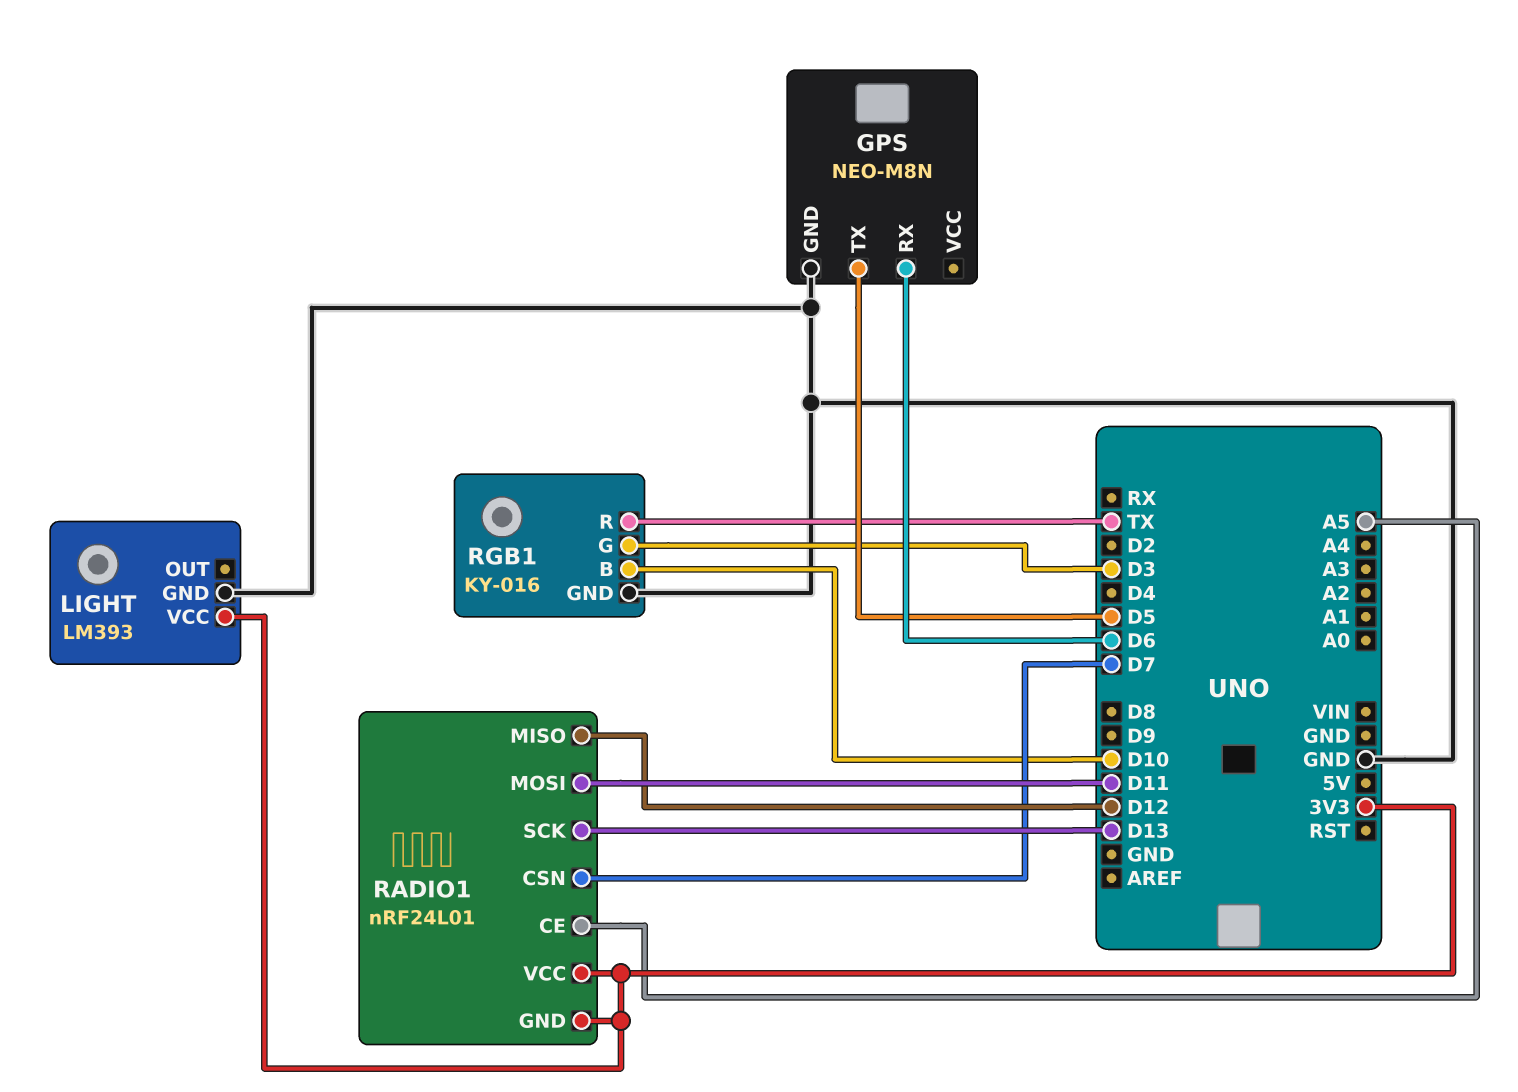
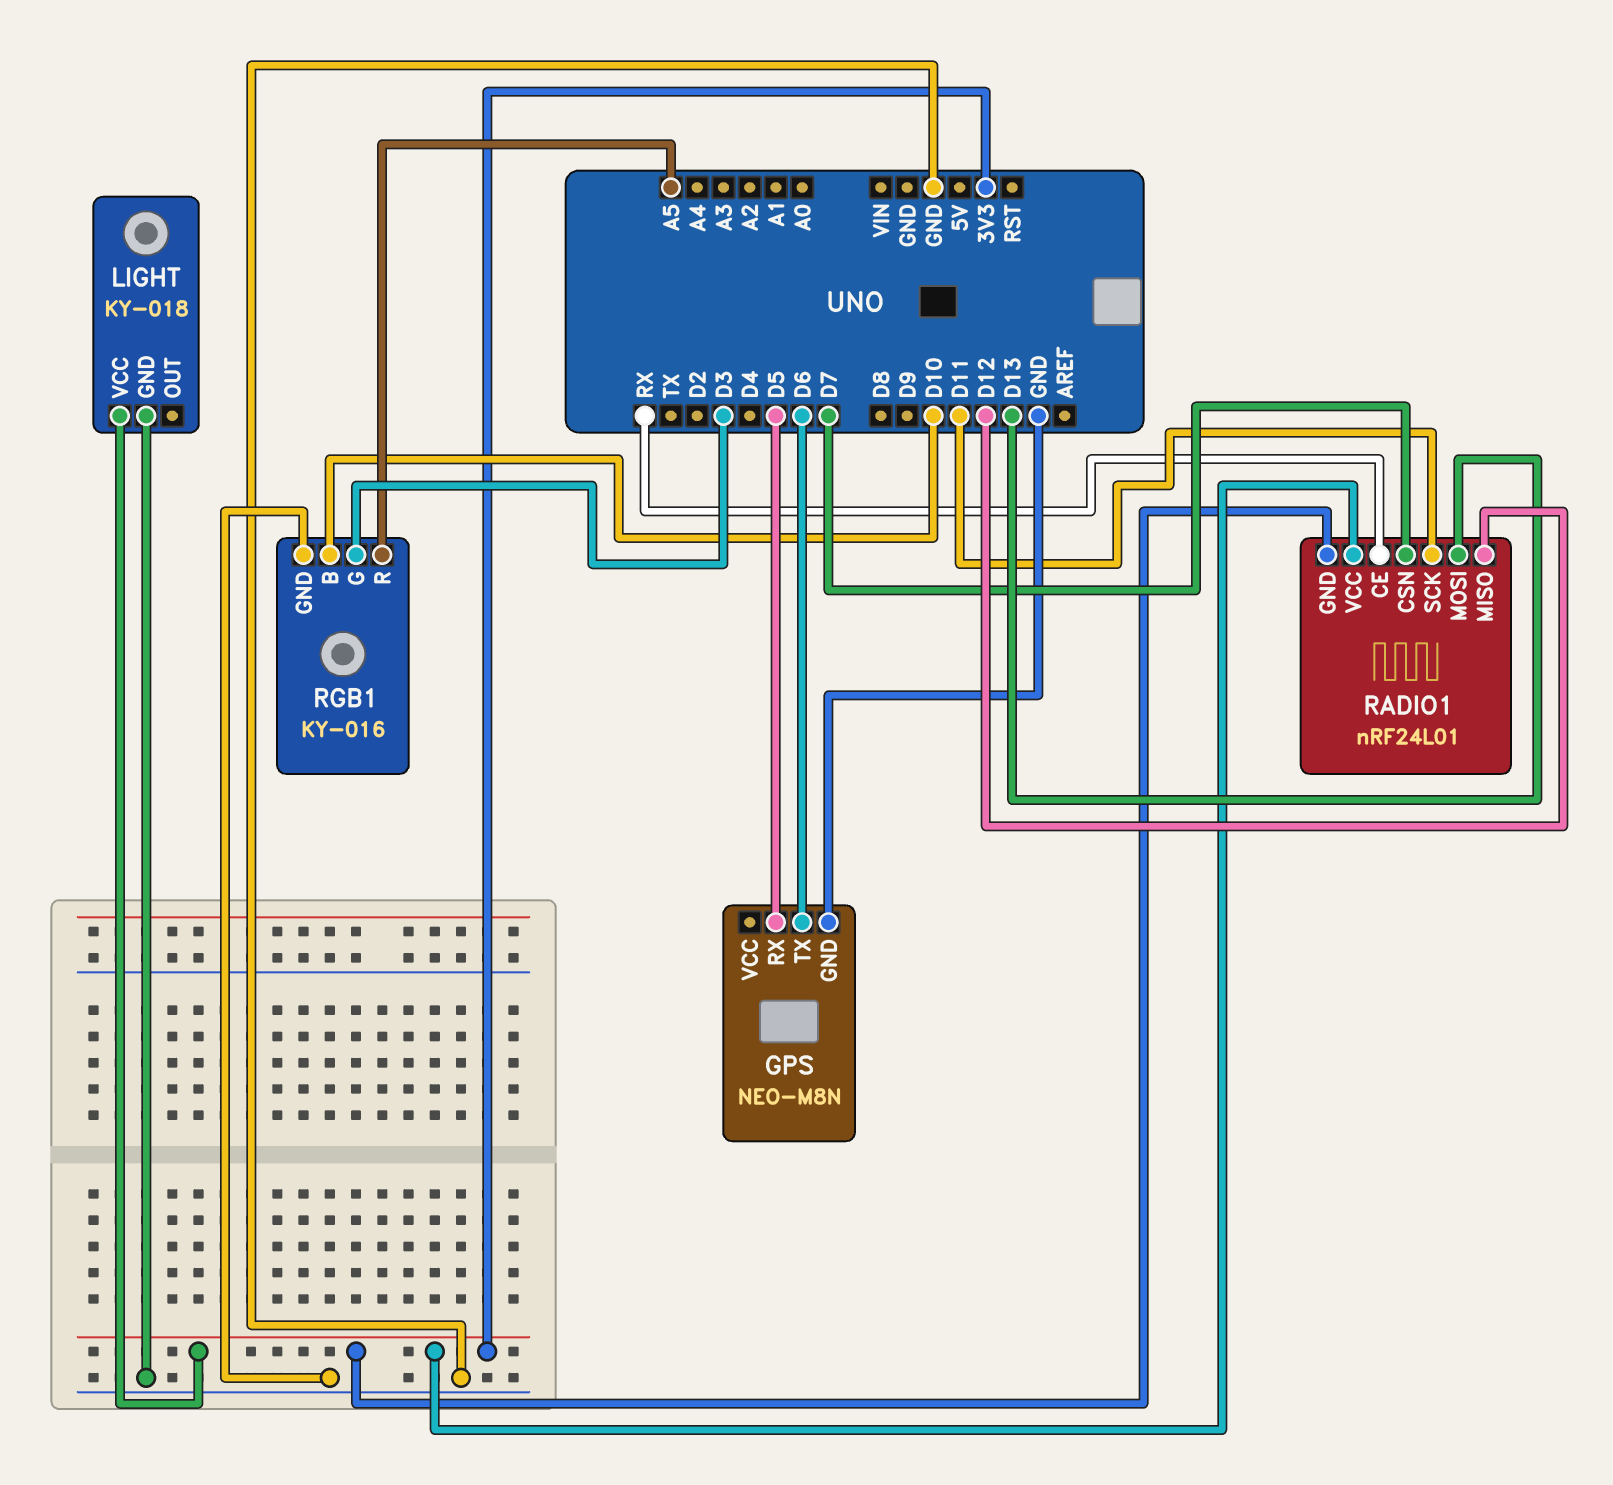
GPS pin RX: D6 -> D5
GPS pin TX: D5 -> D6
LIGHT: LM393 -> KY-018
RADIO1 pin CE: A5 -> RX
RADIO1 pin MOSI: D11 -> D13
RADIO1 pin SCK: D13 -> D11
RGB1 pin R: TX -> A5

